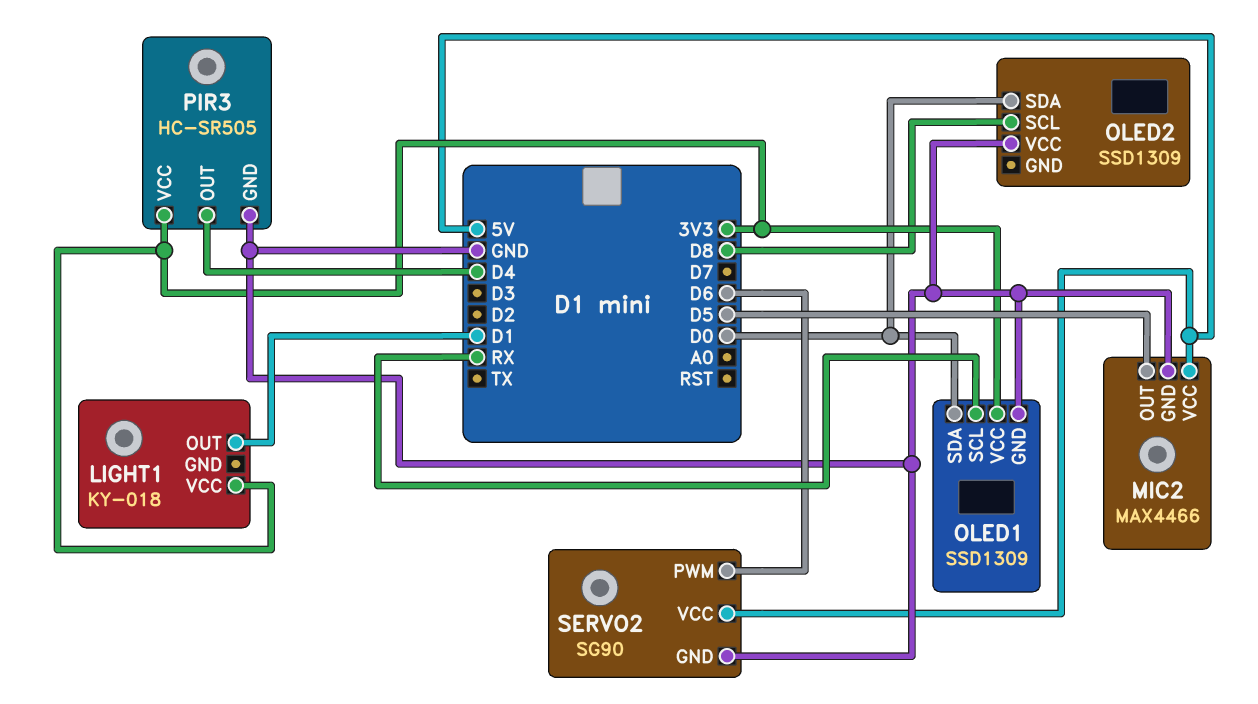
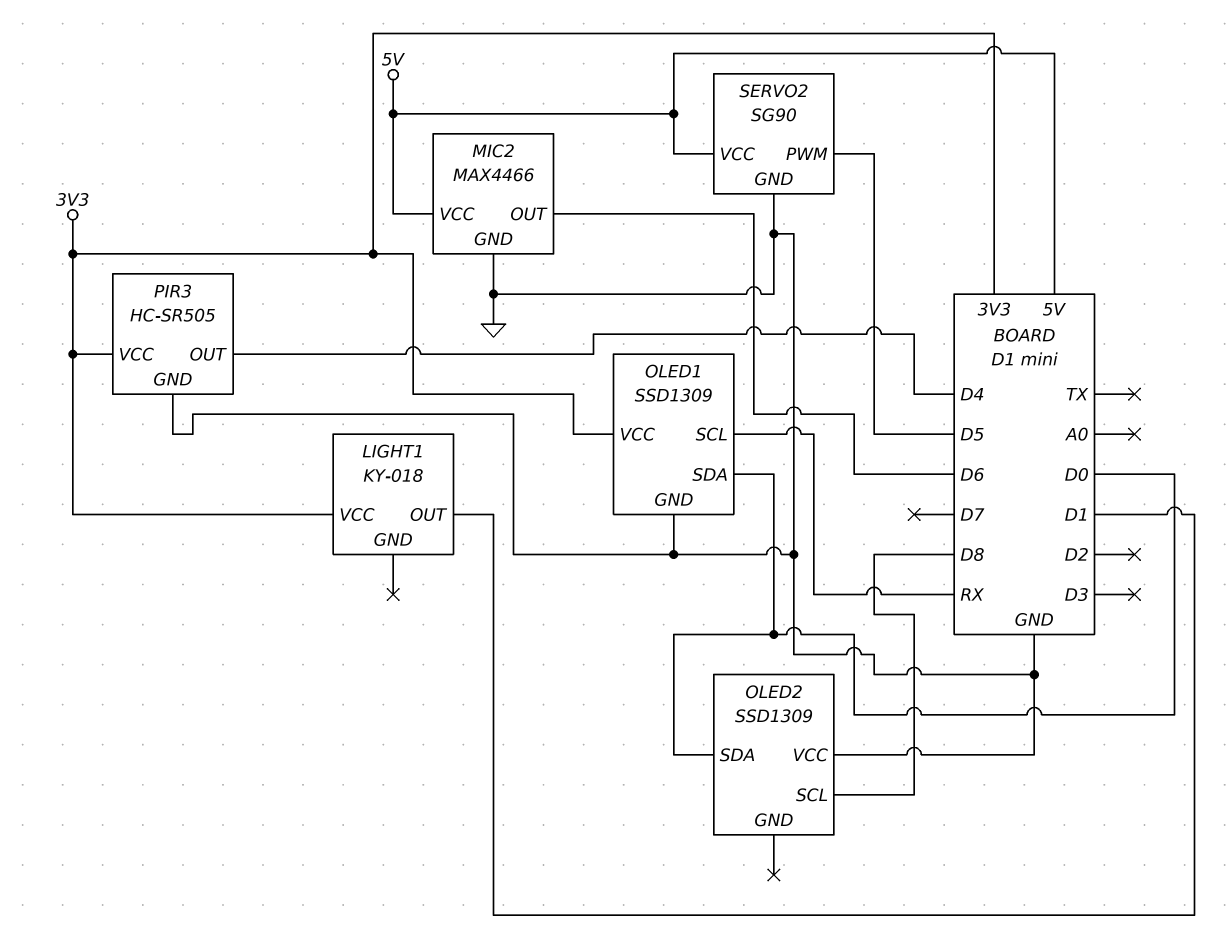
MIC2 pin OUT: D5 -> D6
SERVO2 pin PWM: D6 -> D5

